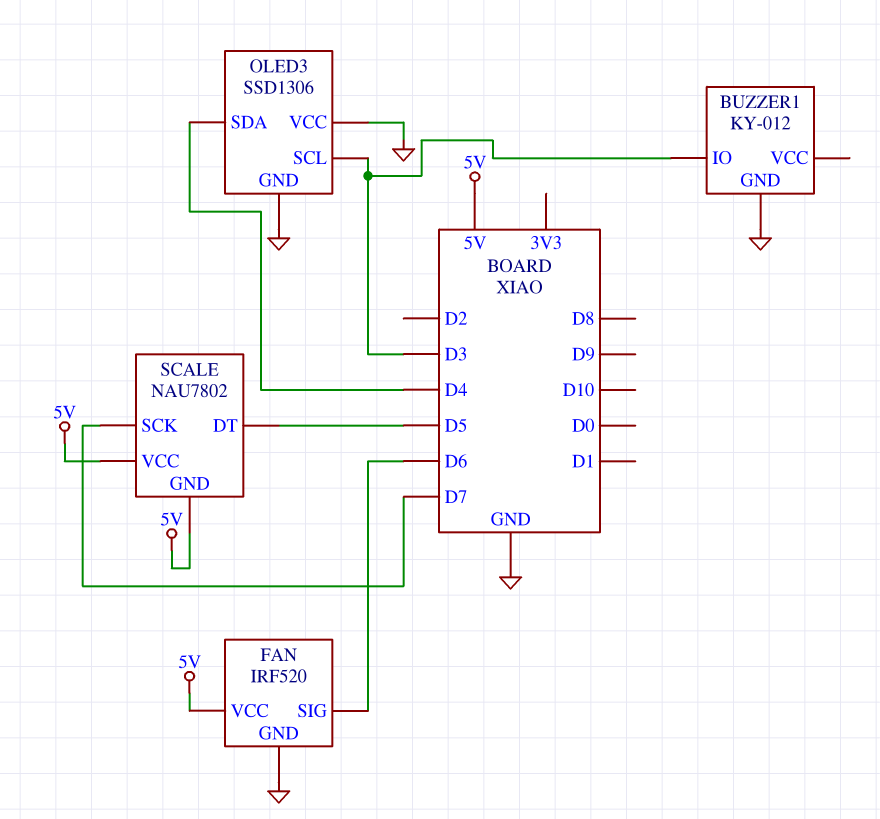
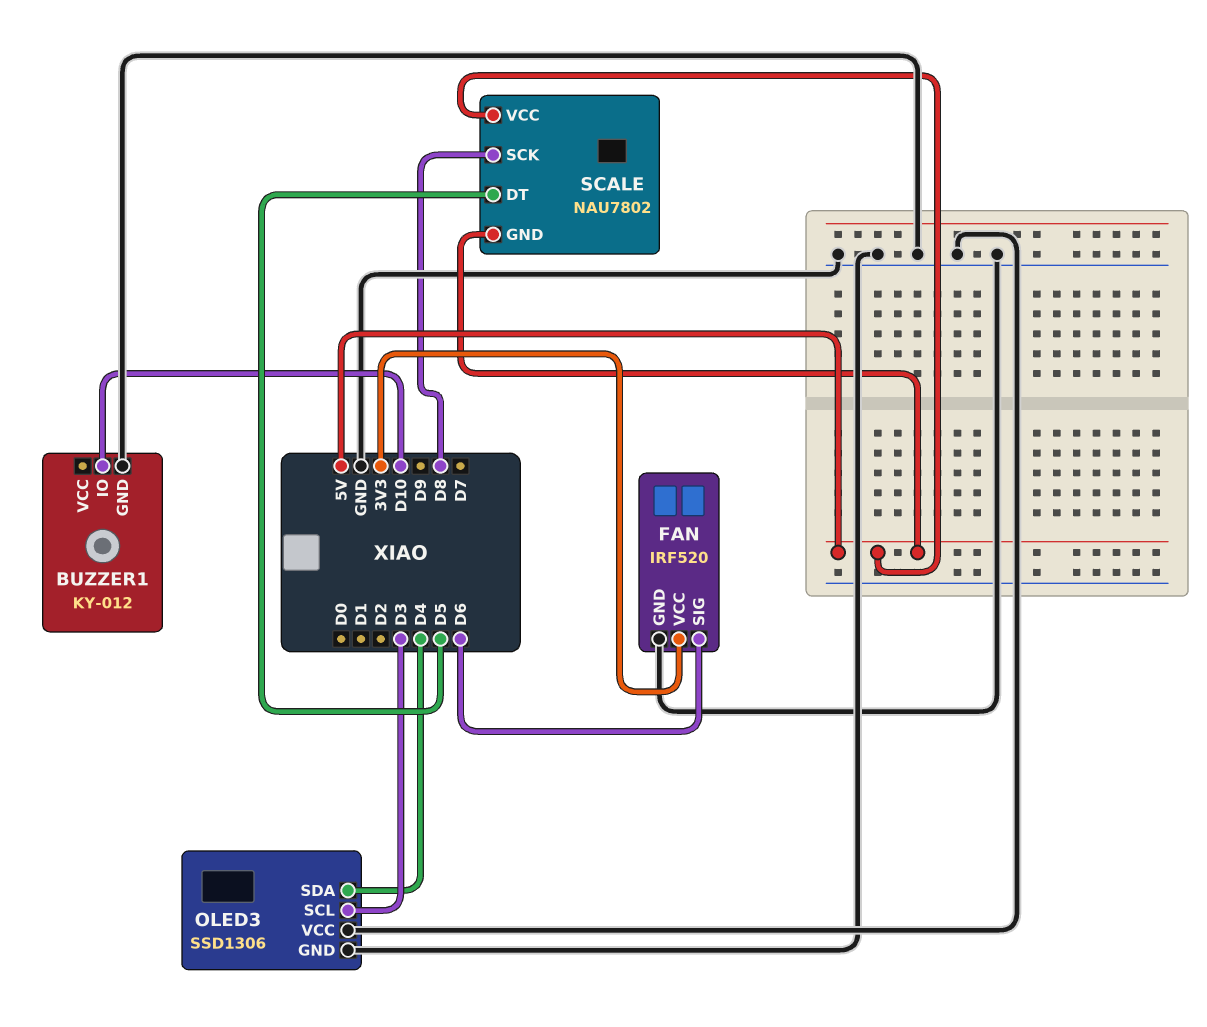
BUZZER1 pin IO: D3 -> D10
FAN pin VCC: 5V -> 3V3
SCALE pin SCK: D7 -> D8

